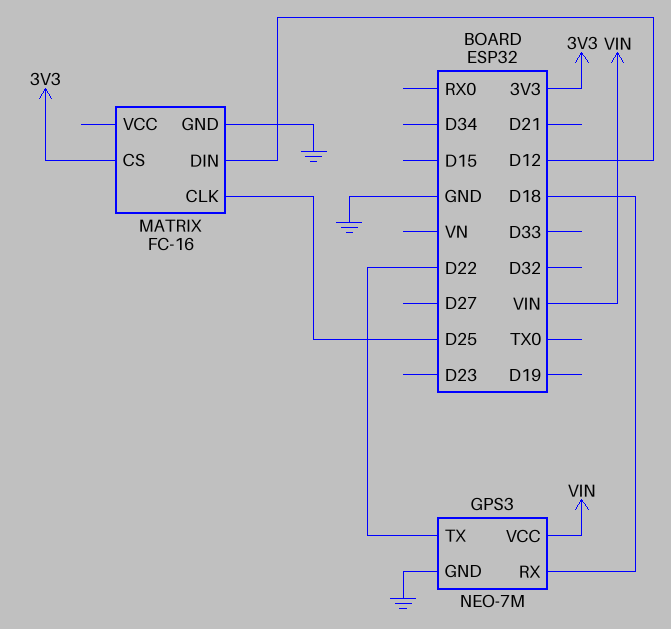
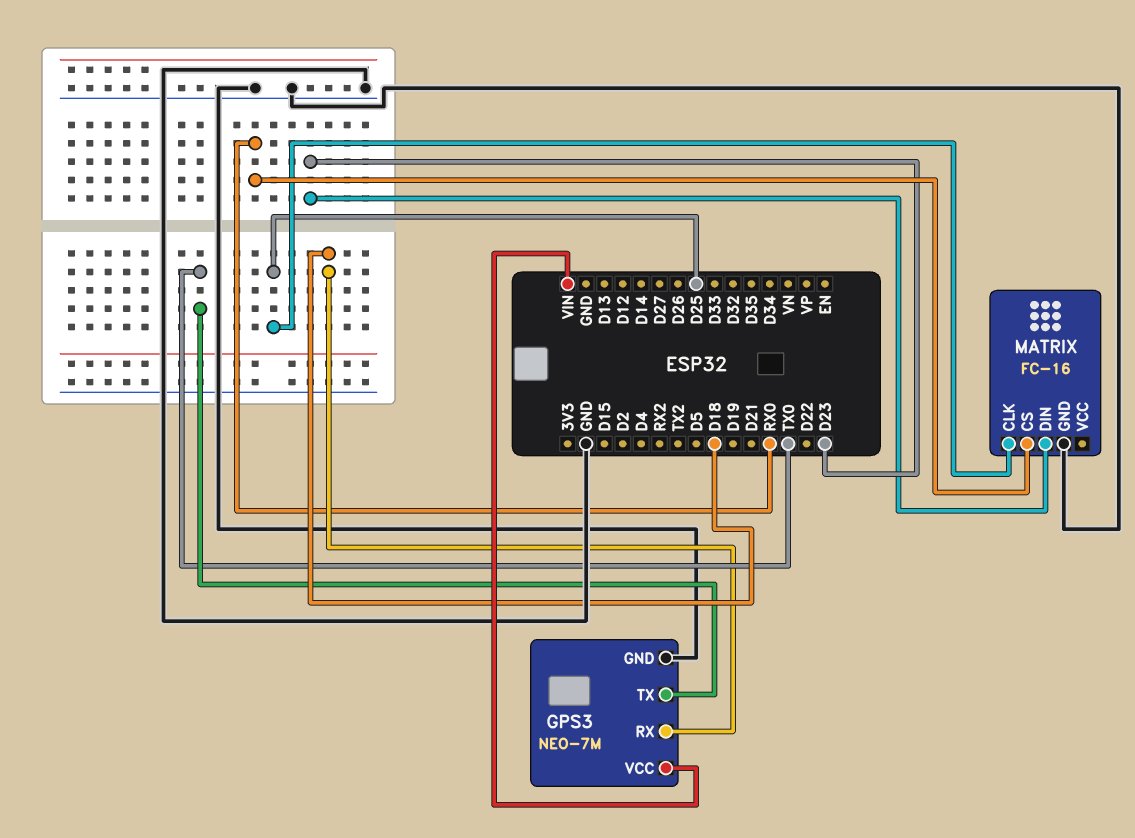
GPS3 pin TX: D22 -> TX0
MATRIX pin CS: 3V3 -> RX0
MATRIX pin DIN: D12 -> D23

